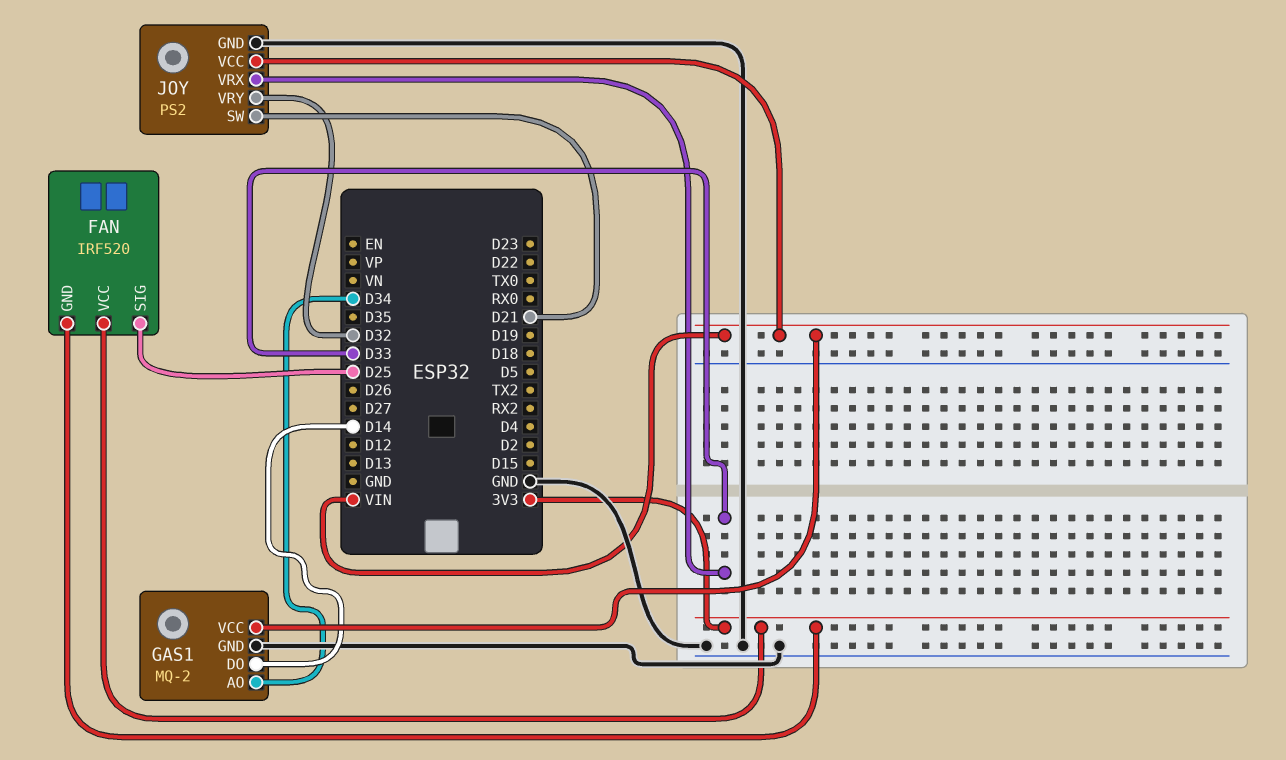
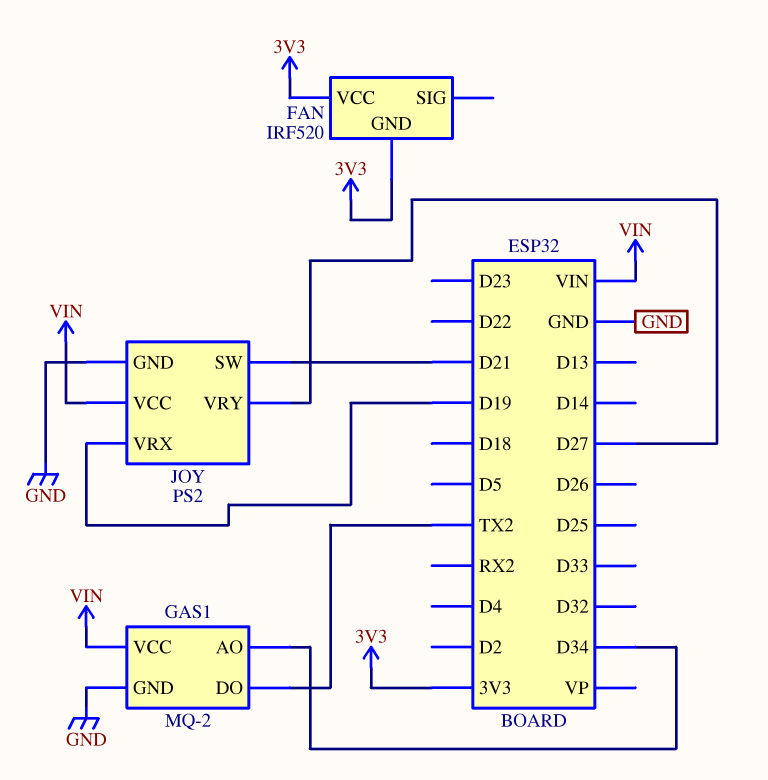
FAN pin SIG: D25 -> none
GAS1 pin DO: D14 -> TX2
JOY pin VRX: D33 -> D19
JOY pin VRY: D32 -> D27

